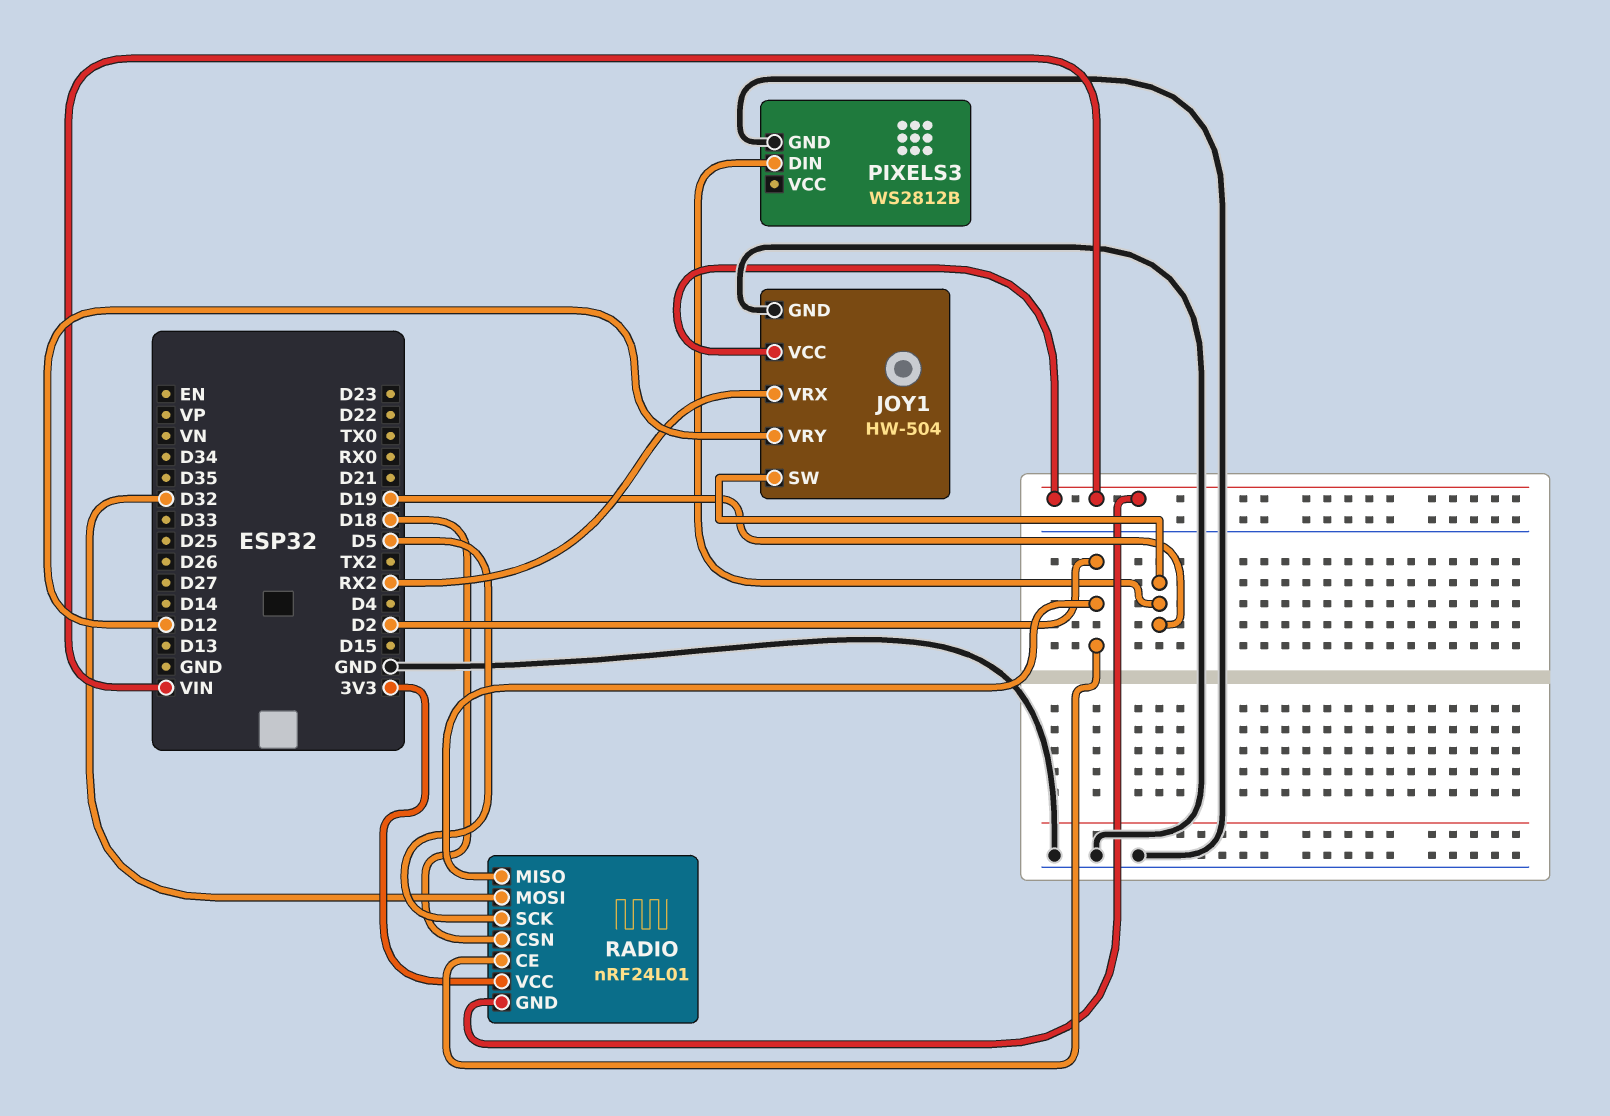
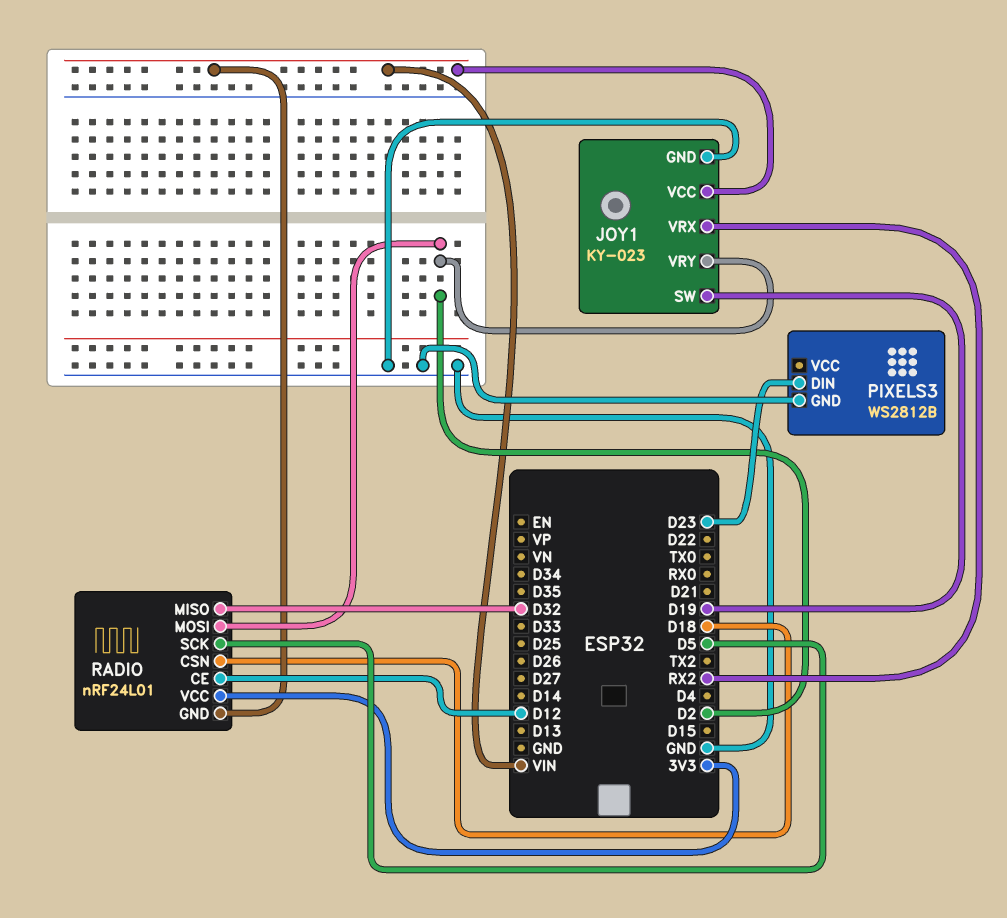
JOY1: HW-504 -> KY-023
JOY1 pin VRY: D12 -> D2
PIXELS3 pin DIN: D19 -> D23
RADIO pin CE: D2 -> D12
RADIO pin MISO: D2 -> D32
RADIO pin MOSI: D32 -> D2

